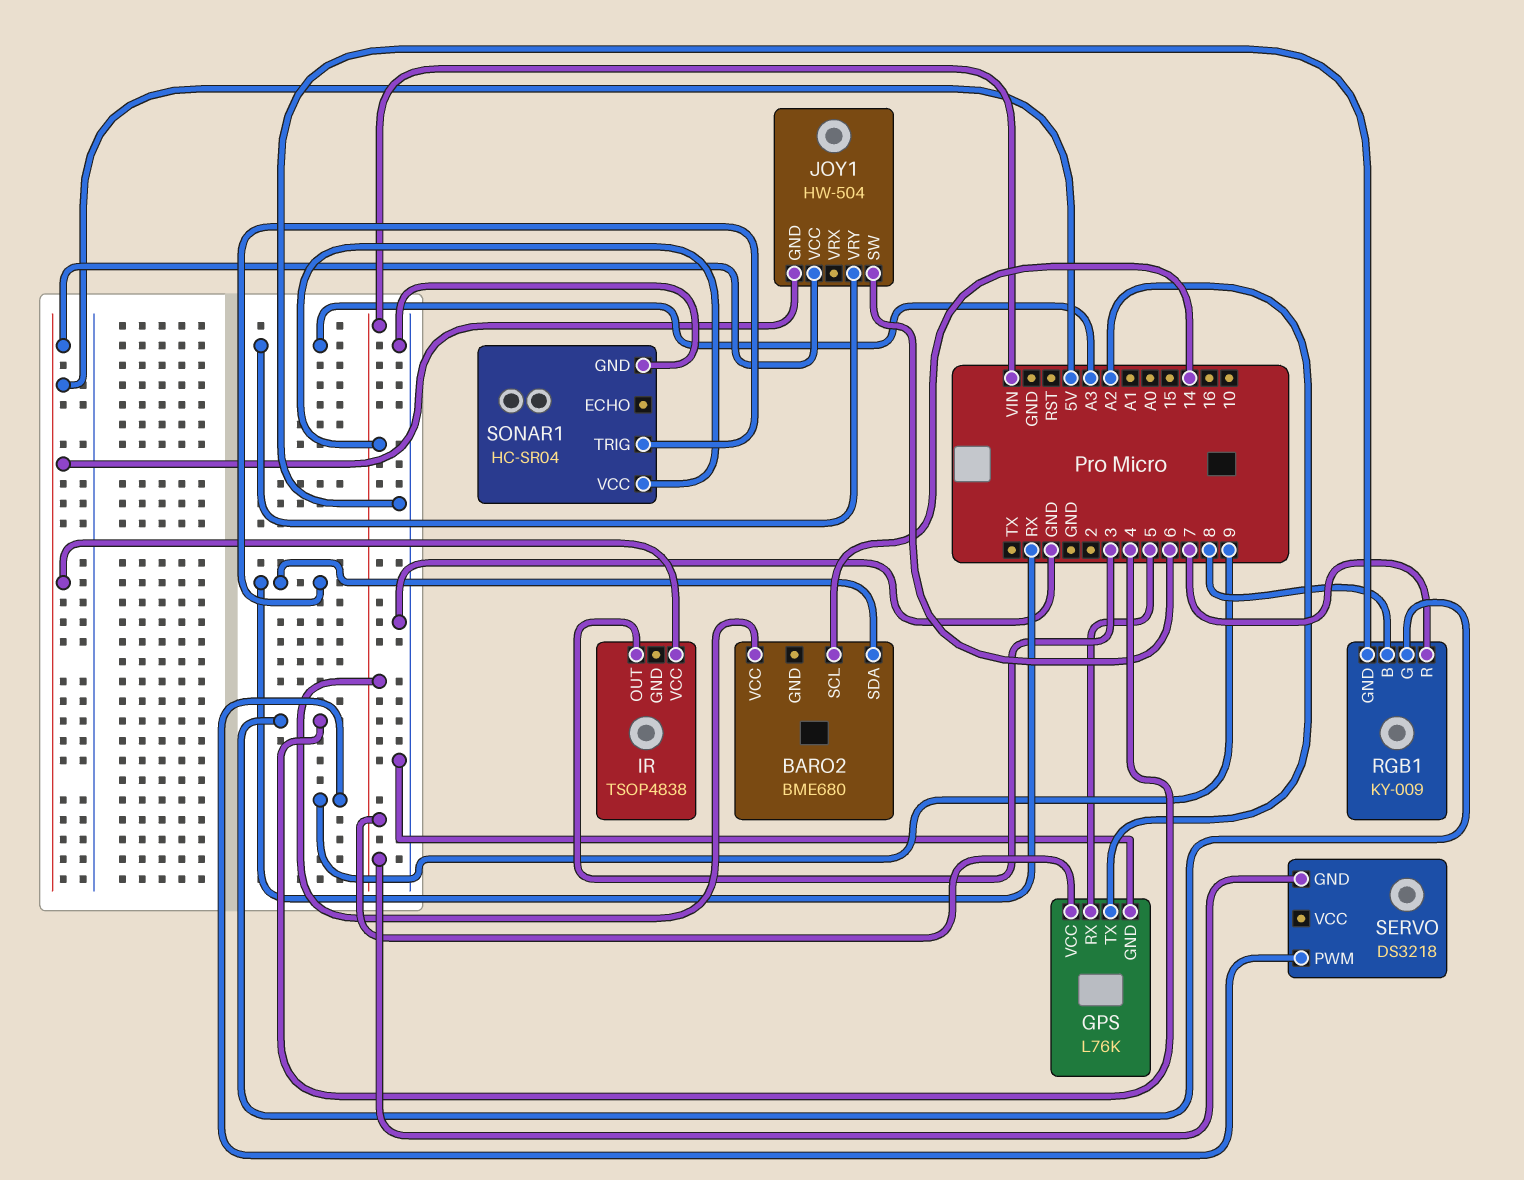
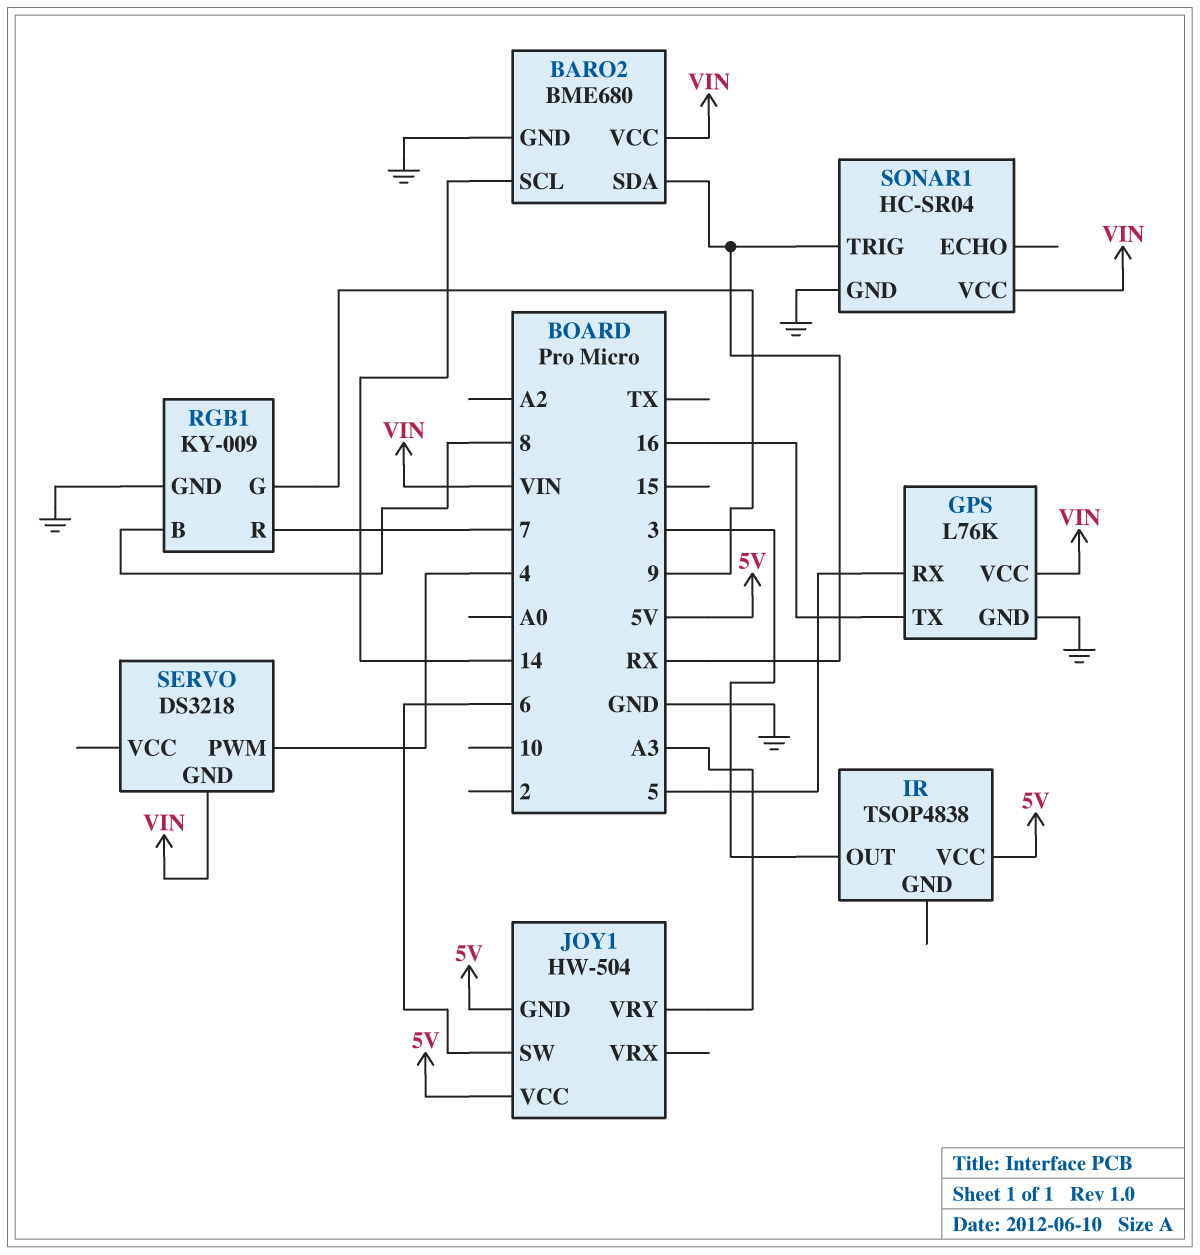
BARO2 pin GND: none -> GND
GPS pin TX: A2 -> 16
RGB1 pin G: 4 -> 9
SERVO pin PWM: 9 -> 4

